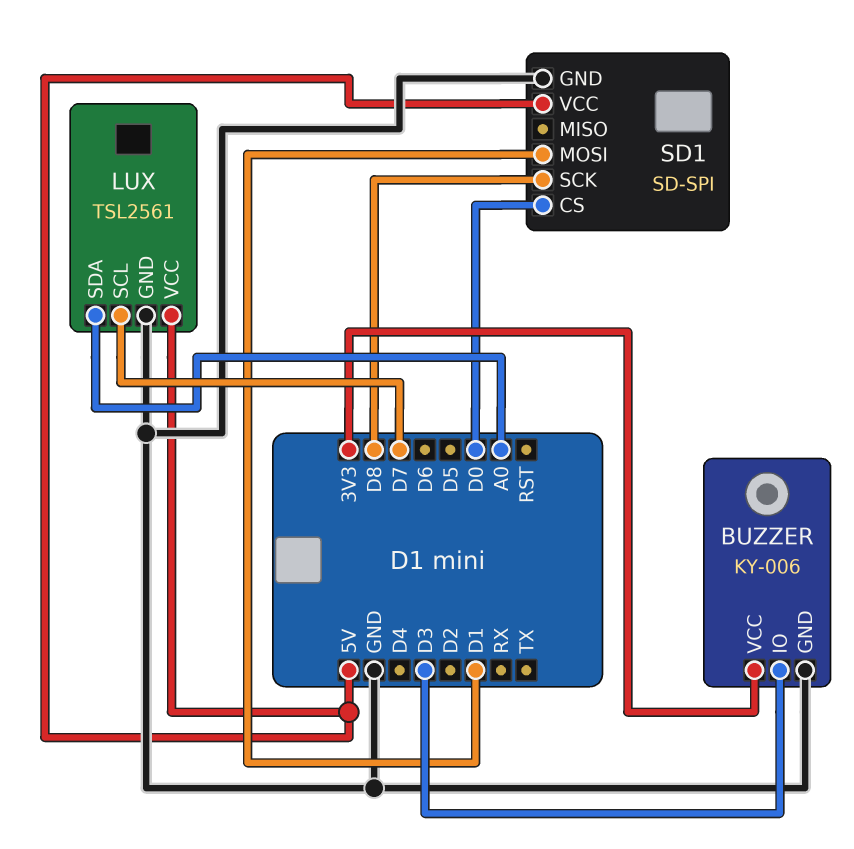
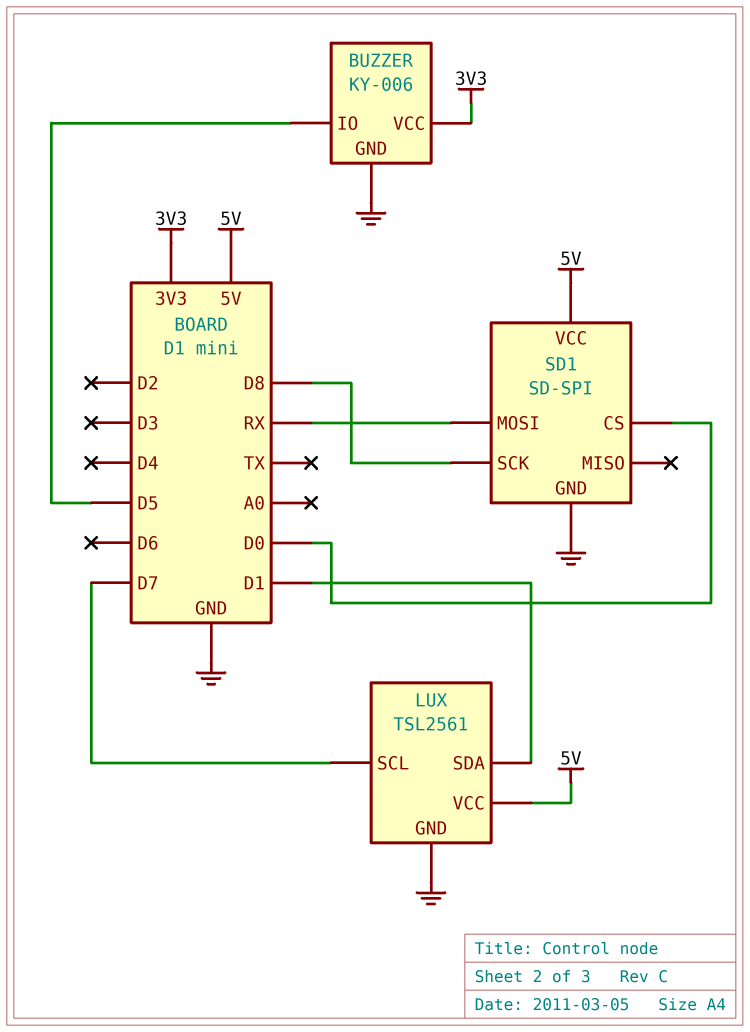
BUZZER pin IO: D3 -> D5
LUX pin SDA: A0 -> D1
SD1 pin MOSI: D1 -> RX

